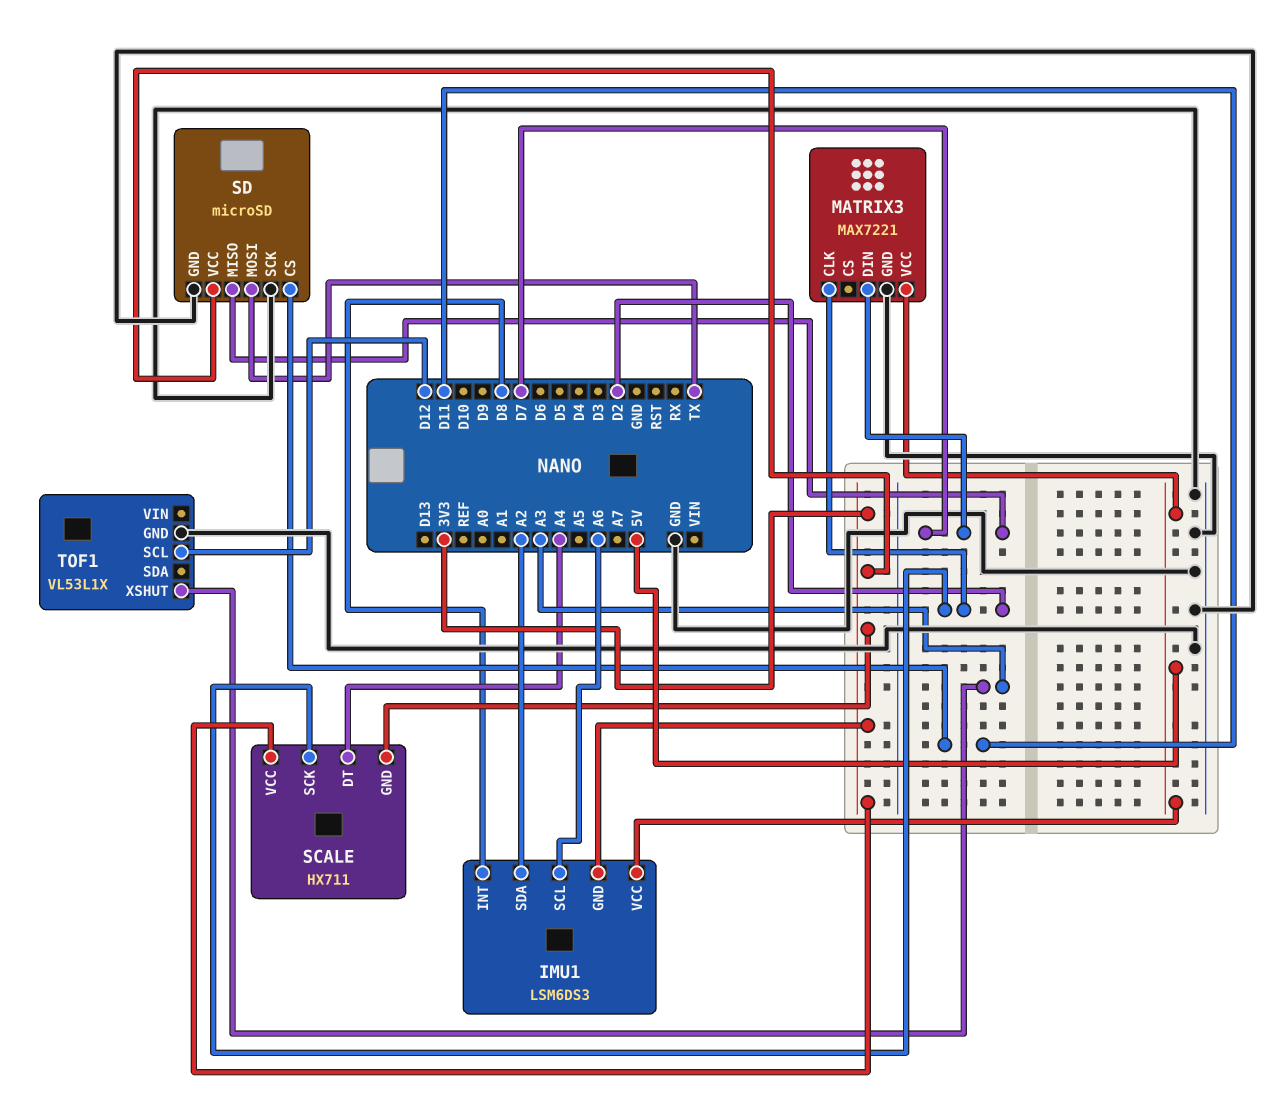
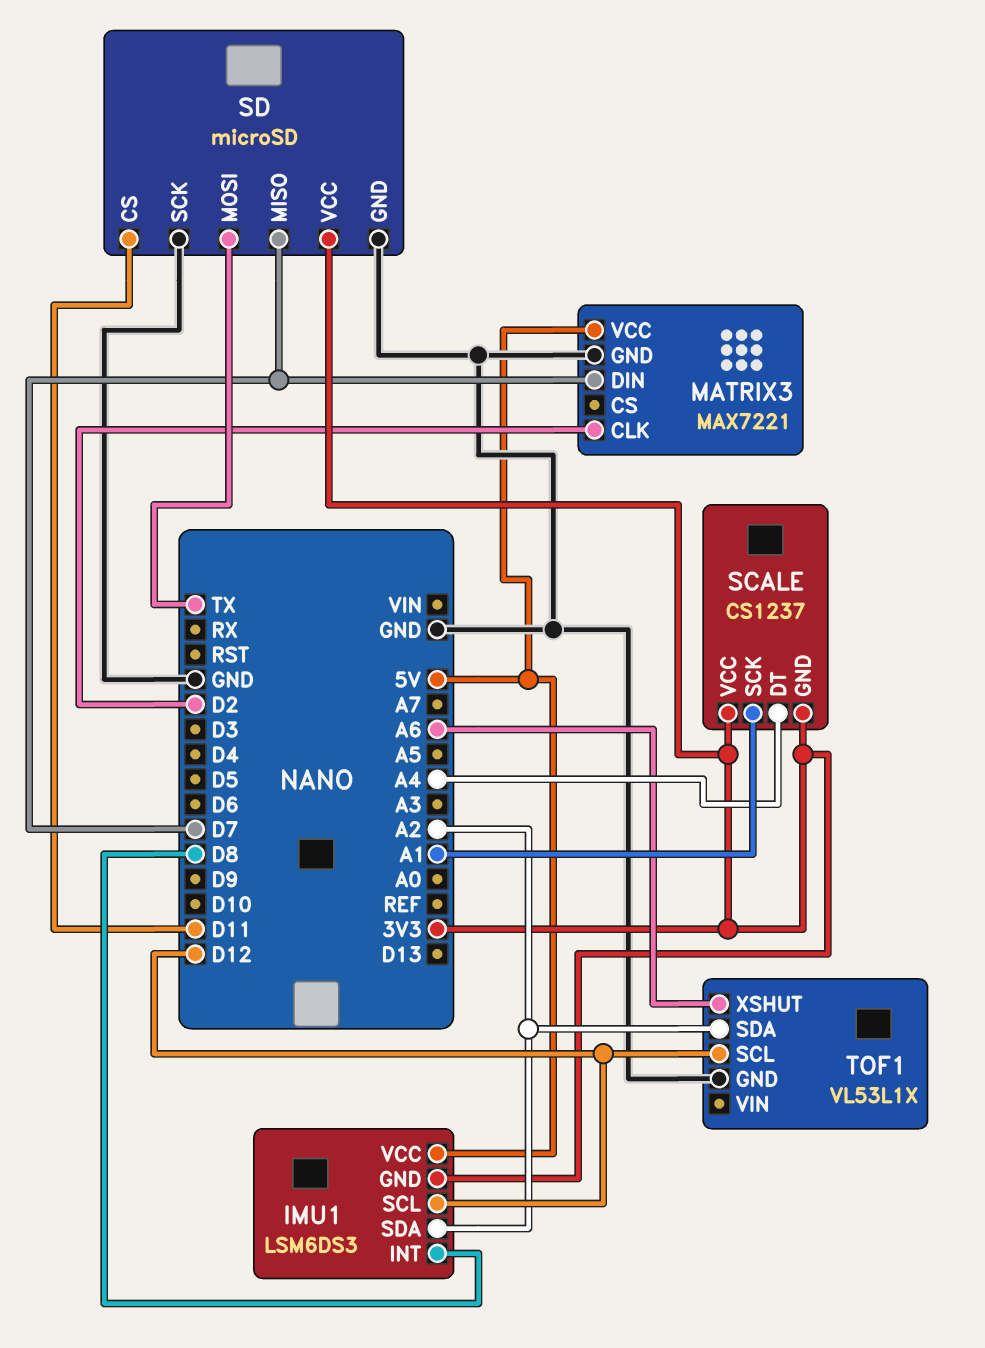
IMU1 pin SCL: A6 -> D12
SCALE: HX711 -> CS1237
SCALE pin SCK: D2 -> A1
TOF1 pin SDA: none -> A2
TOF1 pin XSHUT: A3 -> A6

